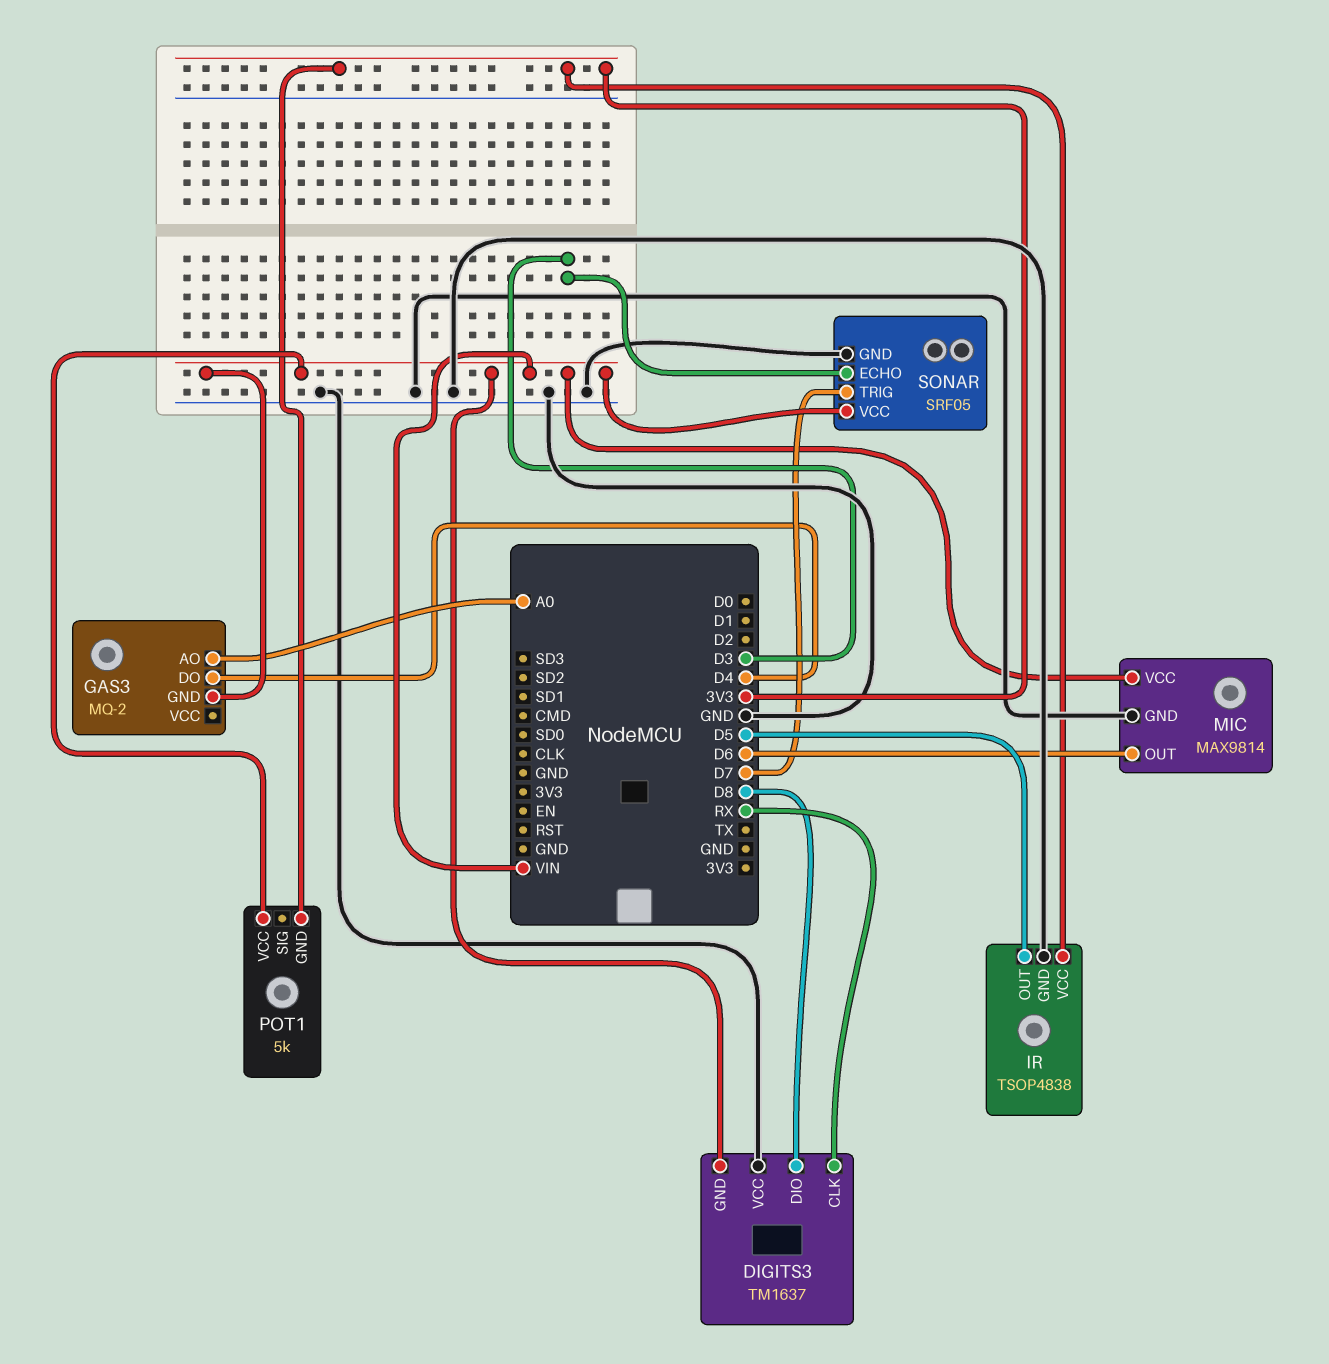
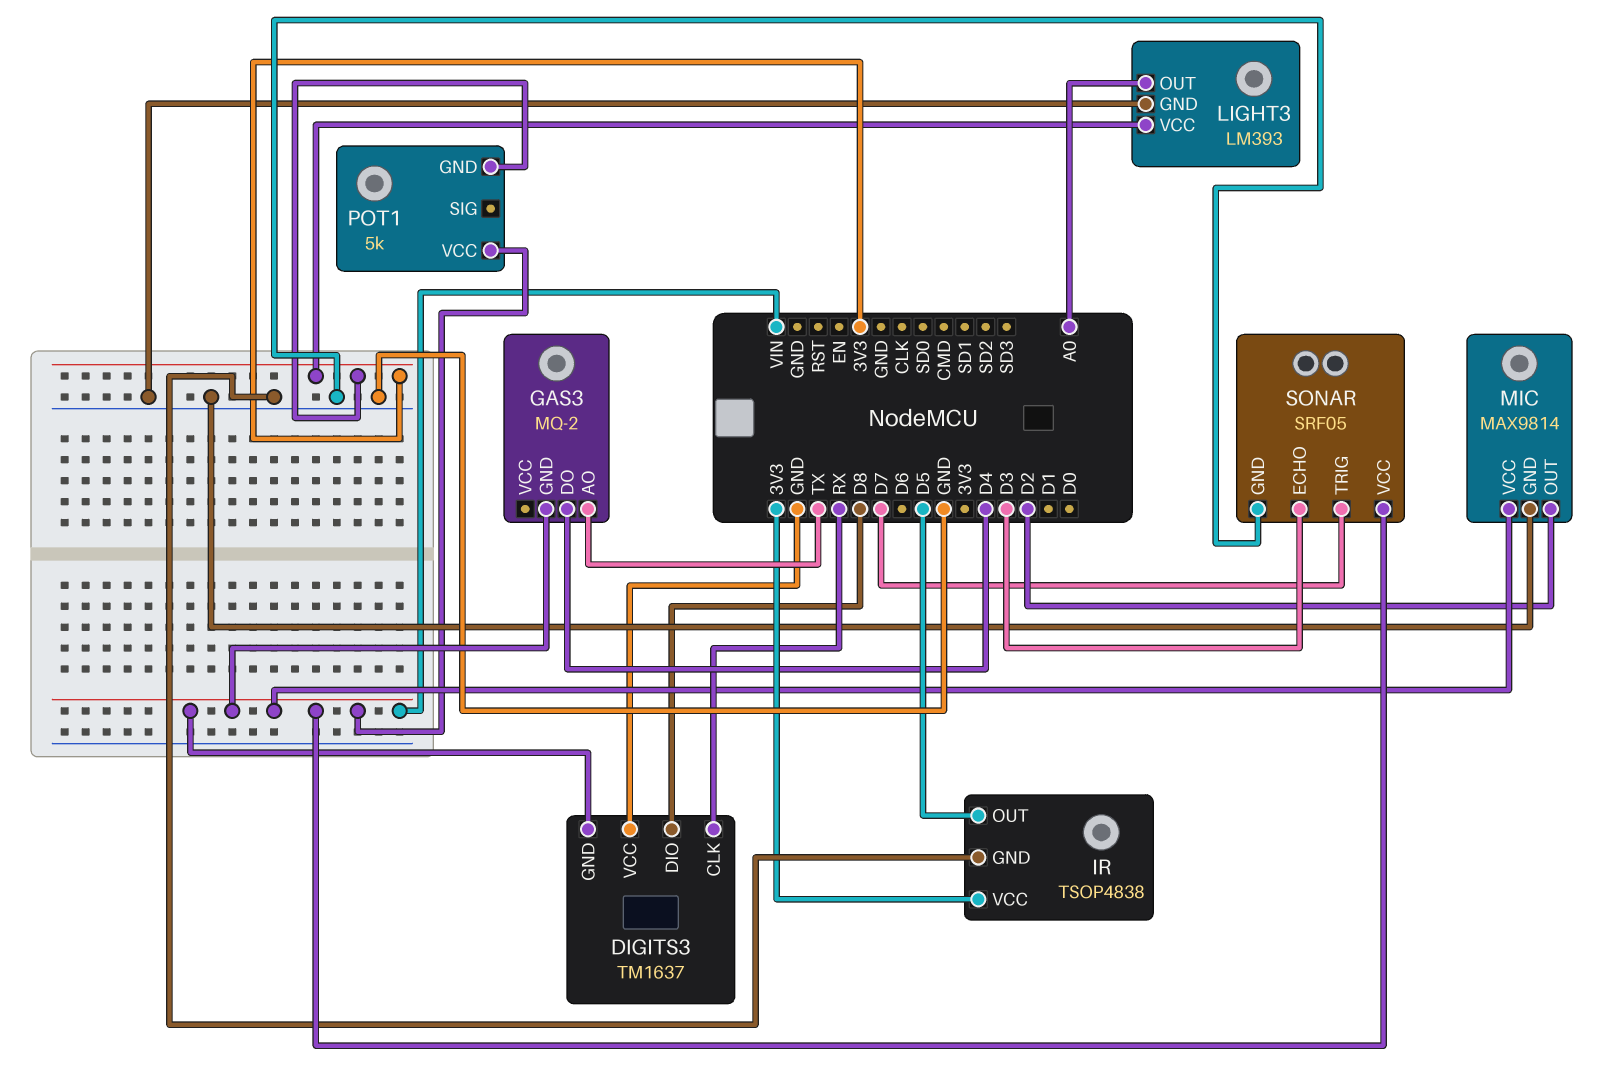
GAS3 pin AO: A0 -> TX
LIGHT3: none -> LM393
LIGHT3 pin GND: none -> GND
LIGHT3 pin OUT: none -> A0
LIGHT3 pin VCC: none -> 3V3
MIC pin OUT: D6 -> D2

